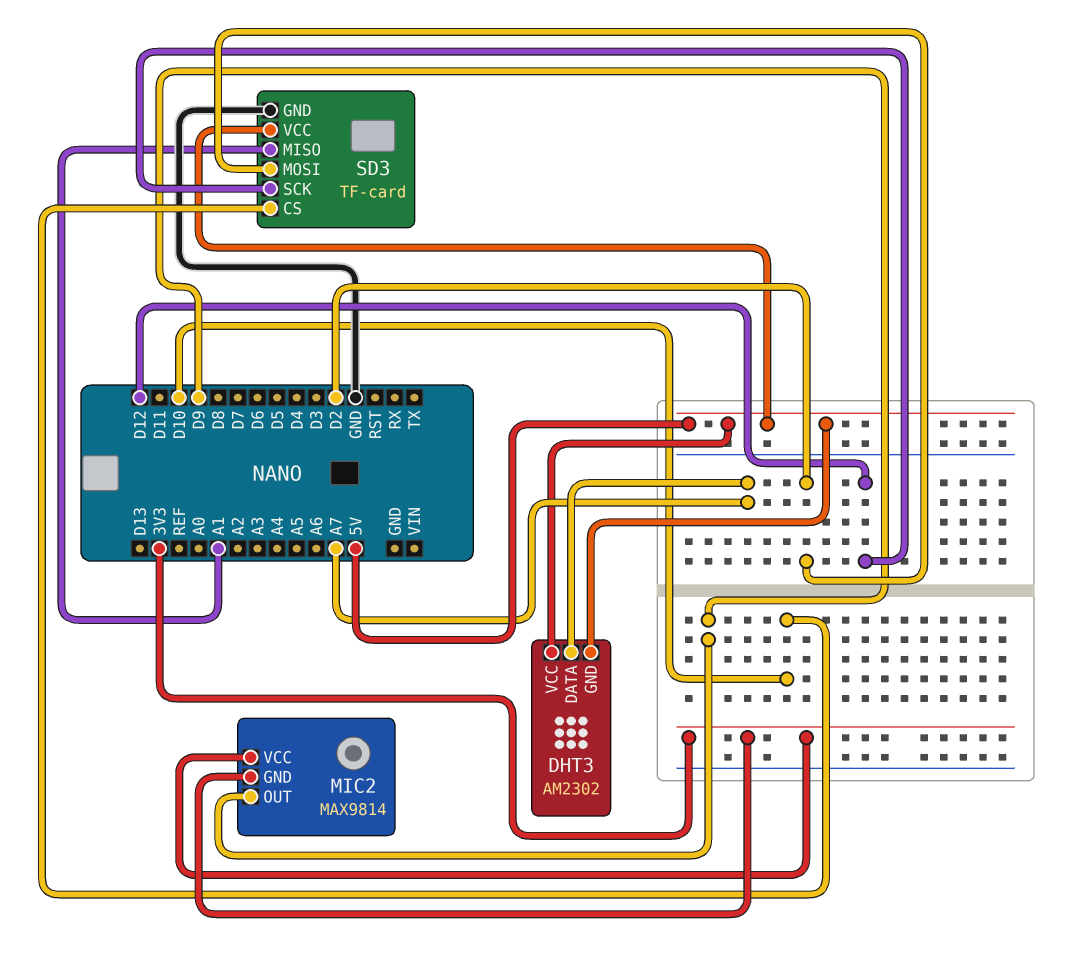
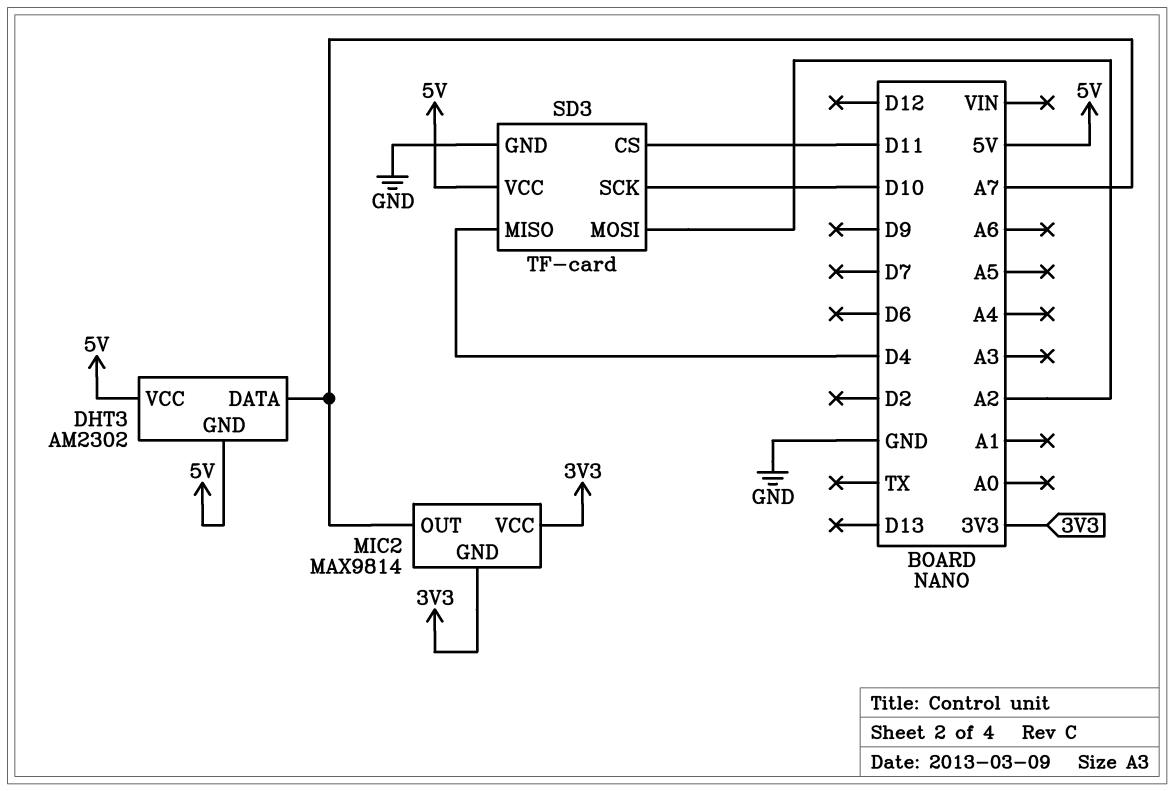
MIC2 pin OUT: D9 -> A7
SD3 pin CS: D10 -> D11
SD3 pin MISO: A1 -> D4
SD3 pin MOSI: D2 -> A2
SD3 pin SCK: D12 -> D10

